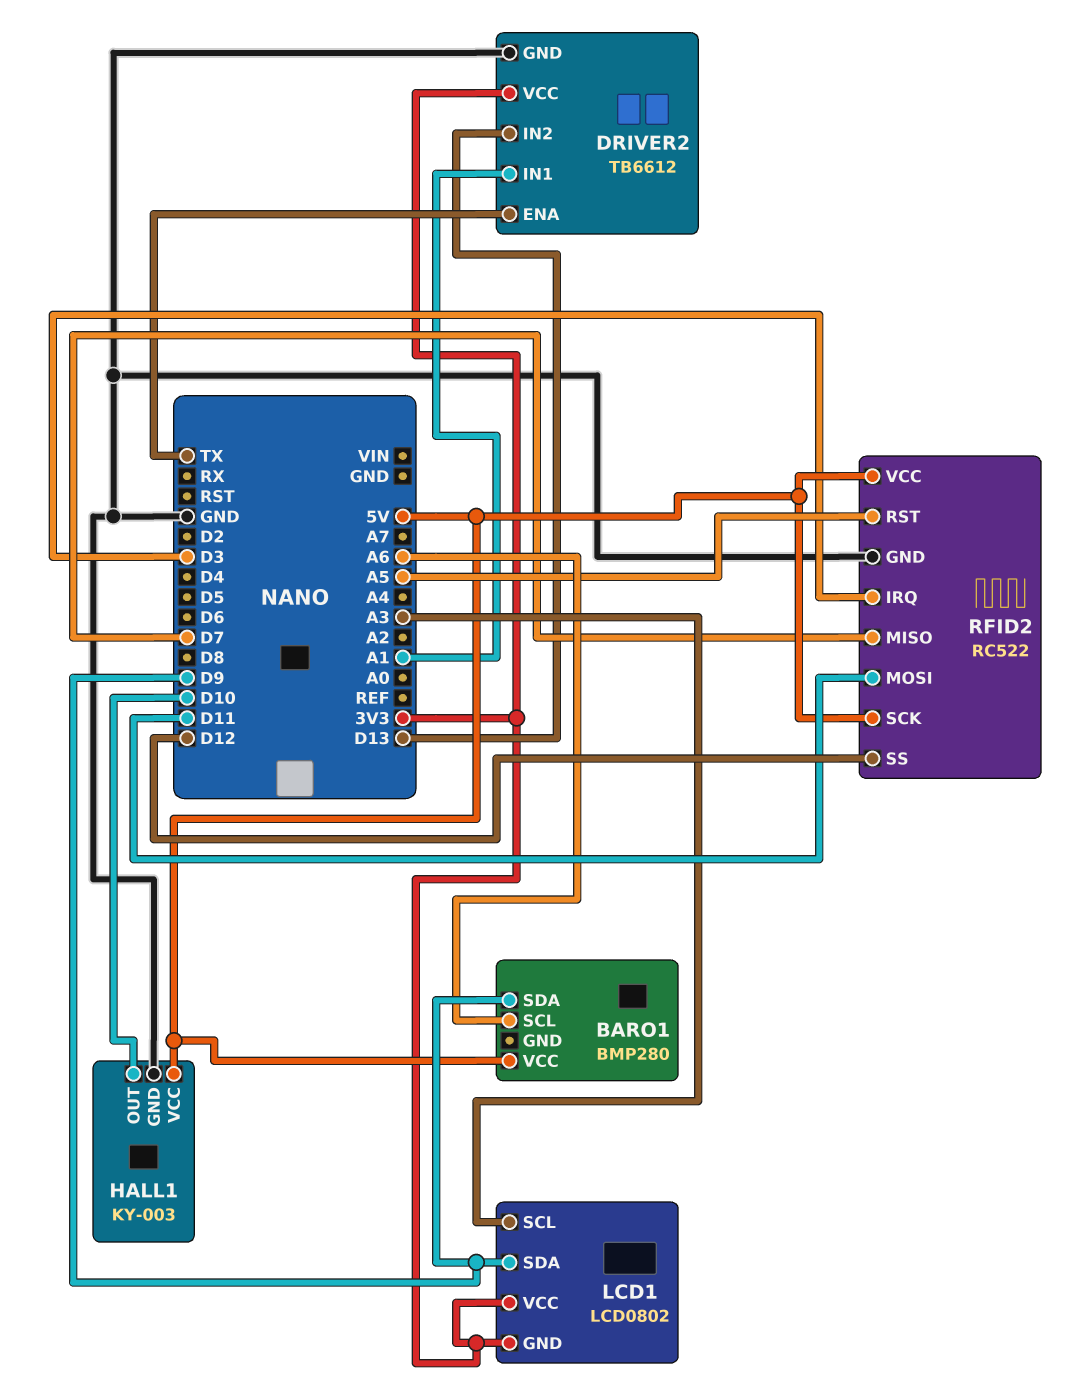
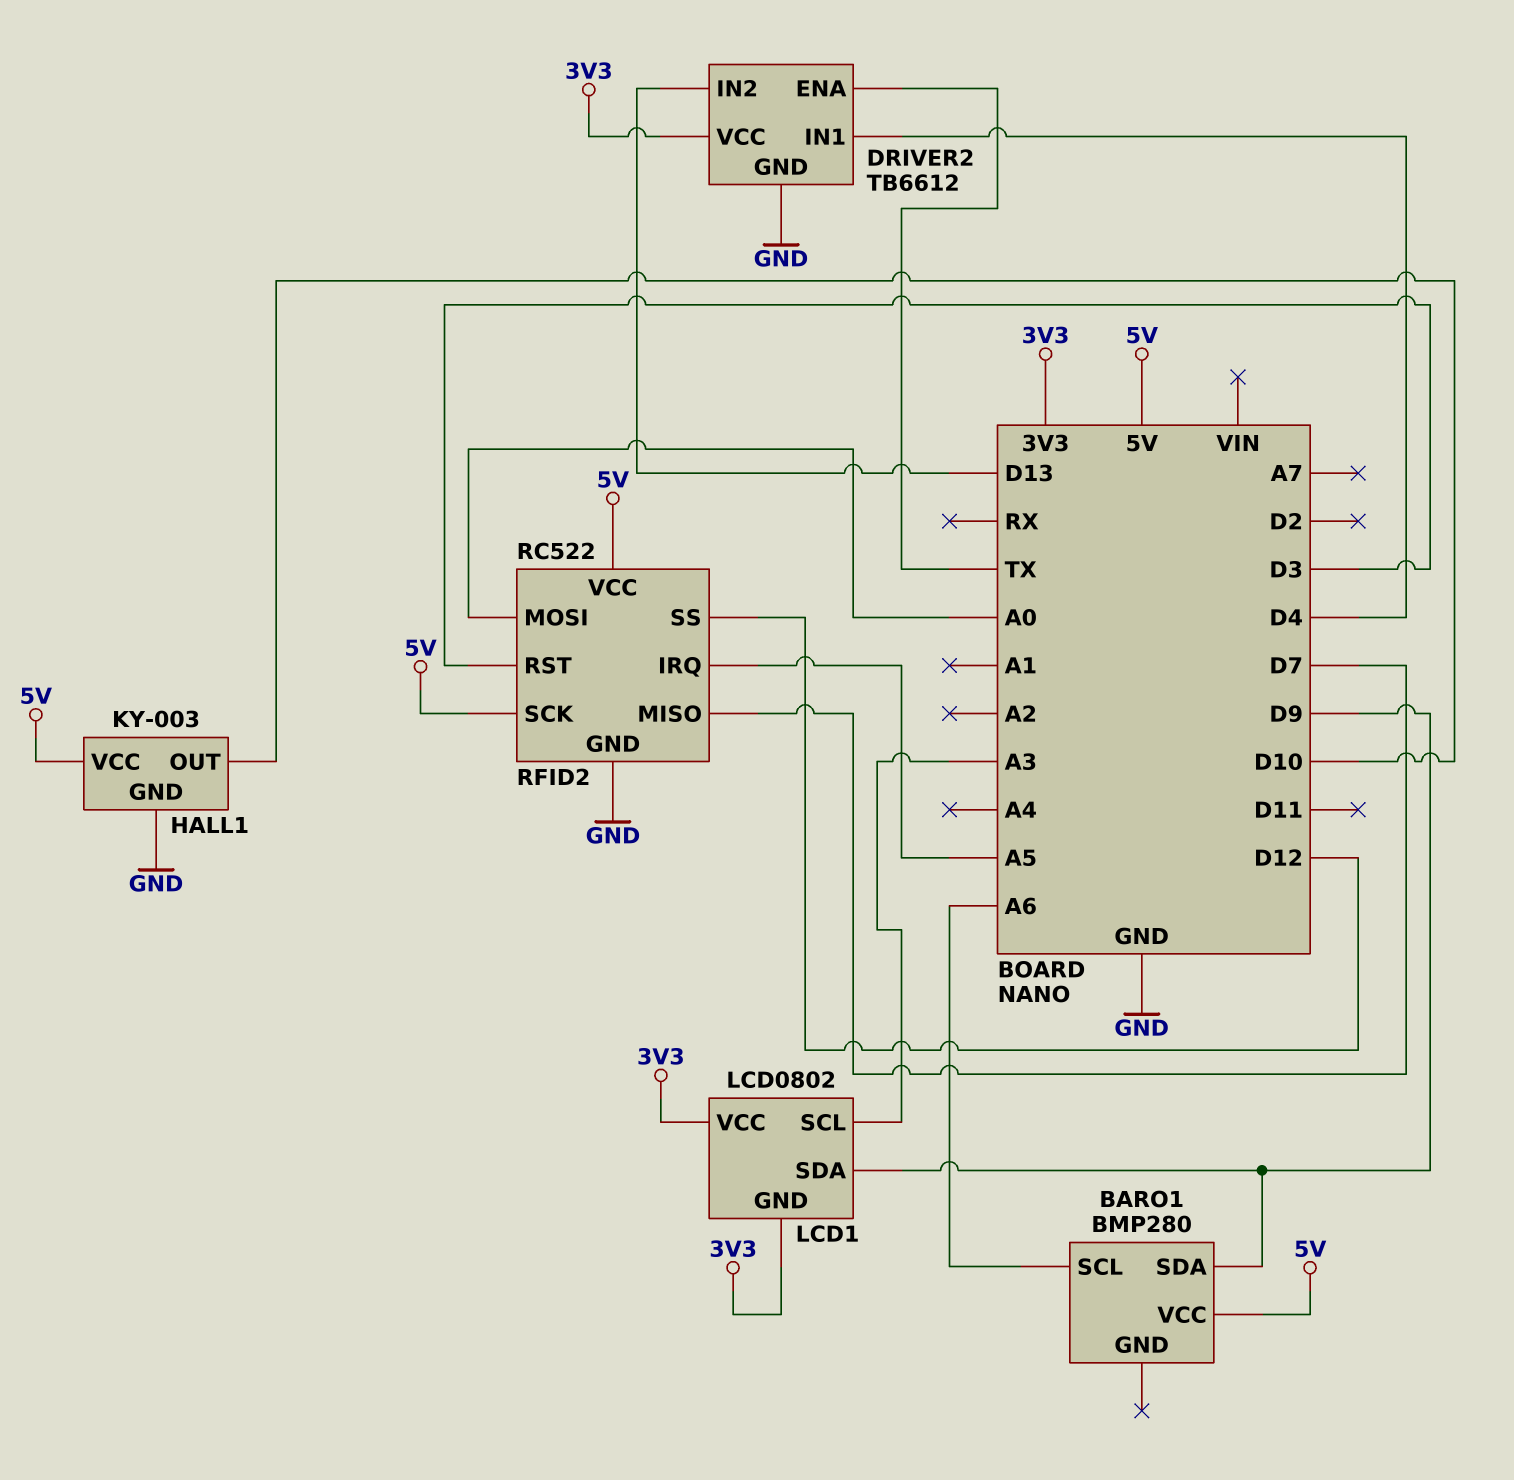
DRIVER2 pin IN1: A1 -> D4
RFID2 pin IRQ: D3 -> A5
RFID2 pin MOSI: D11 -> A0
RFID2 pin RST: A5 -> D3

